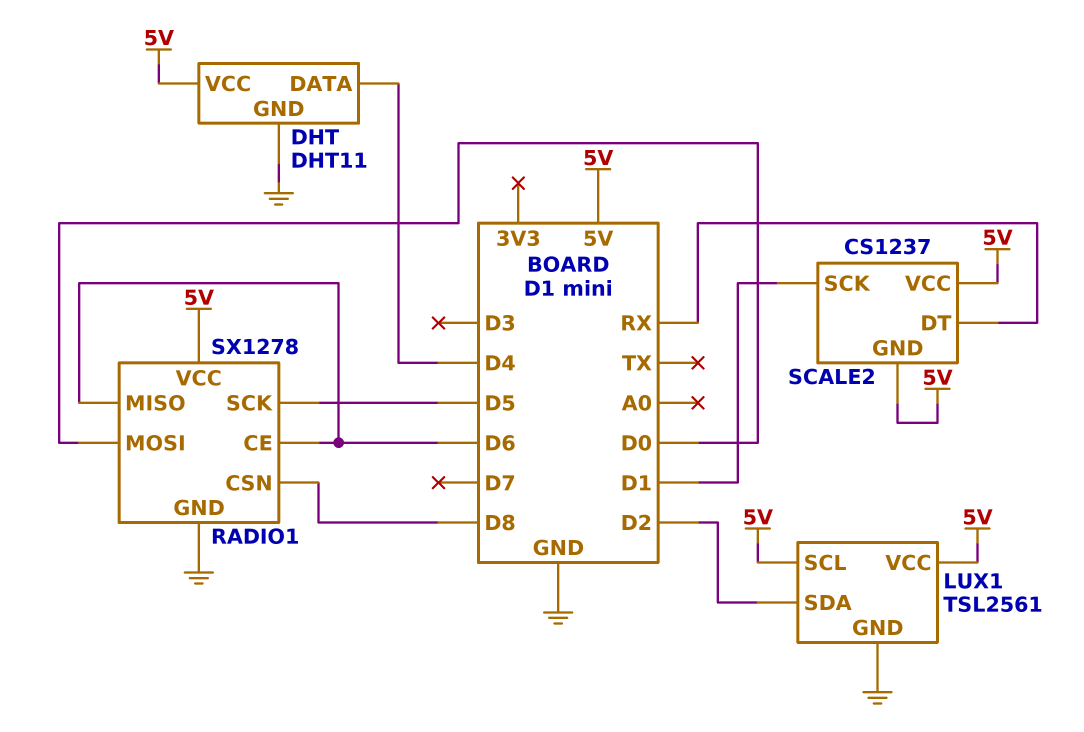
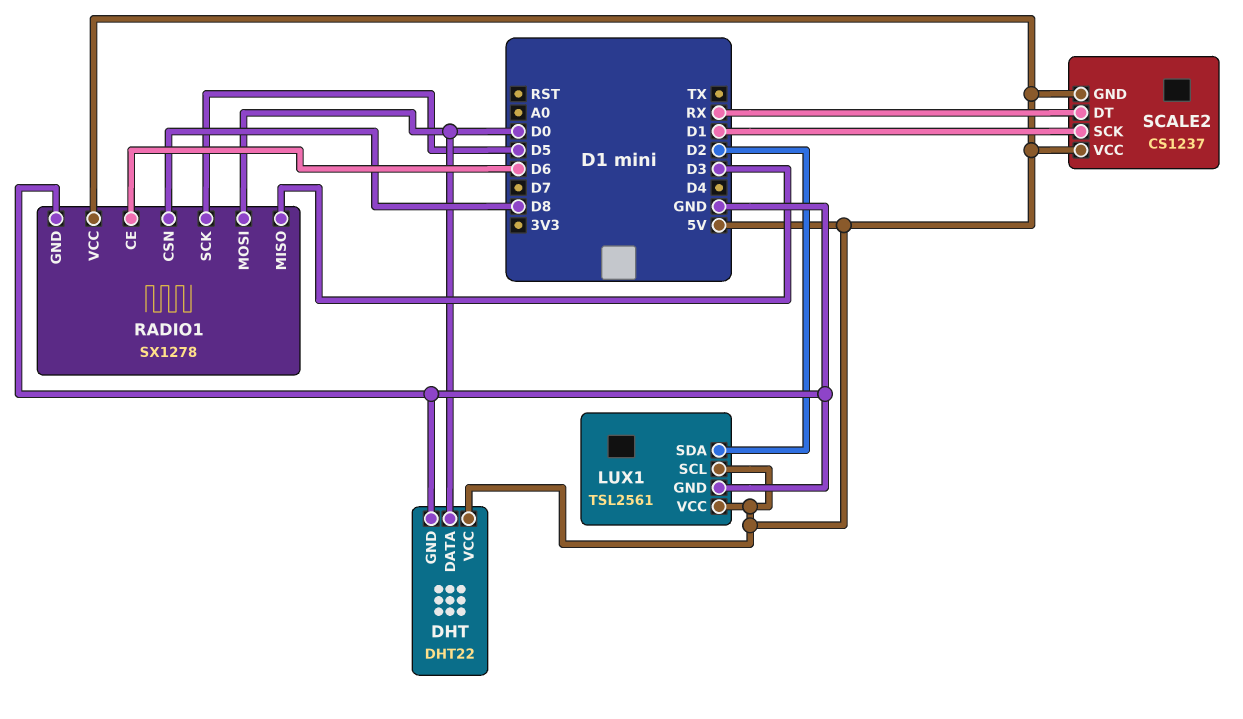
DHT: DHT11 -> DHT22
DHT pin DATA: D4 -> D0
RADIO1 pin MISO: D6 -> D3

